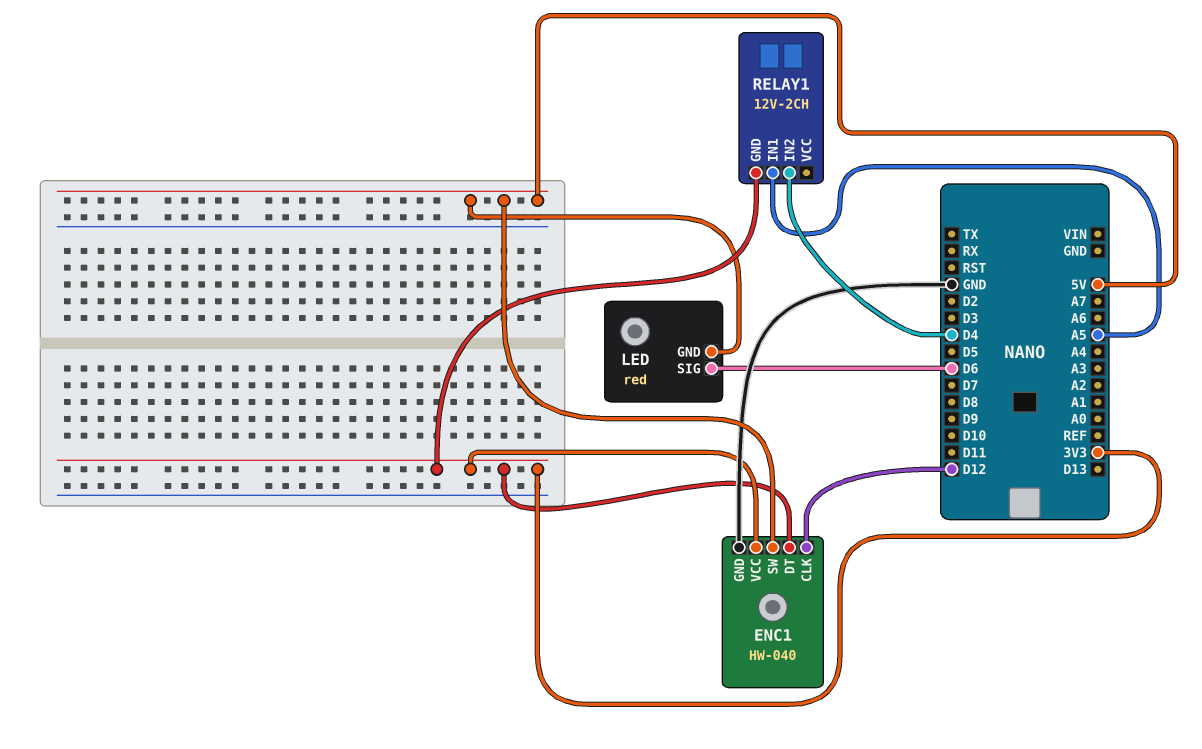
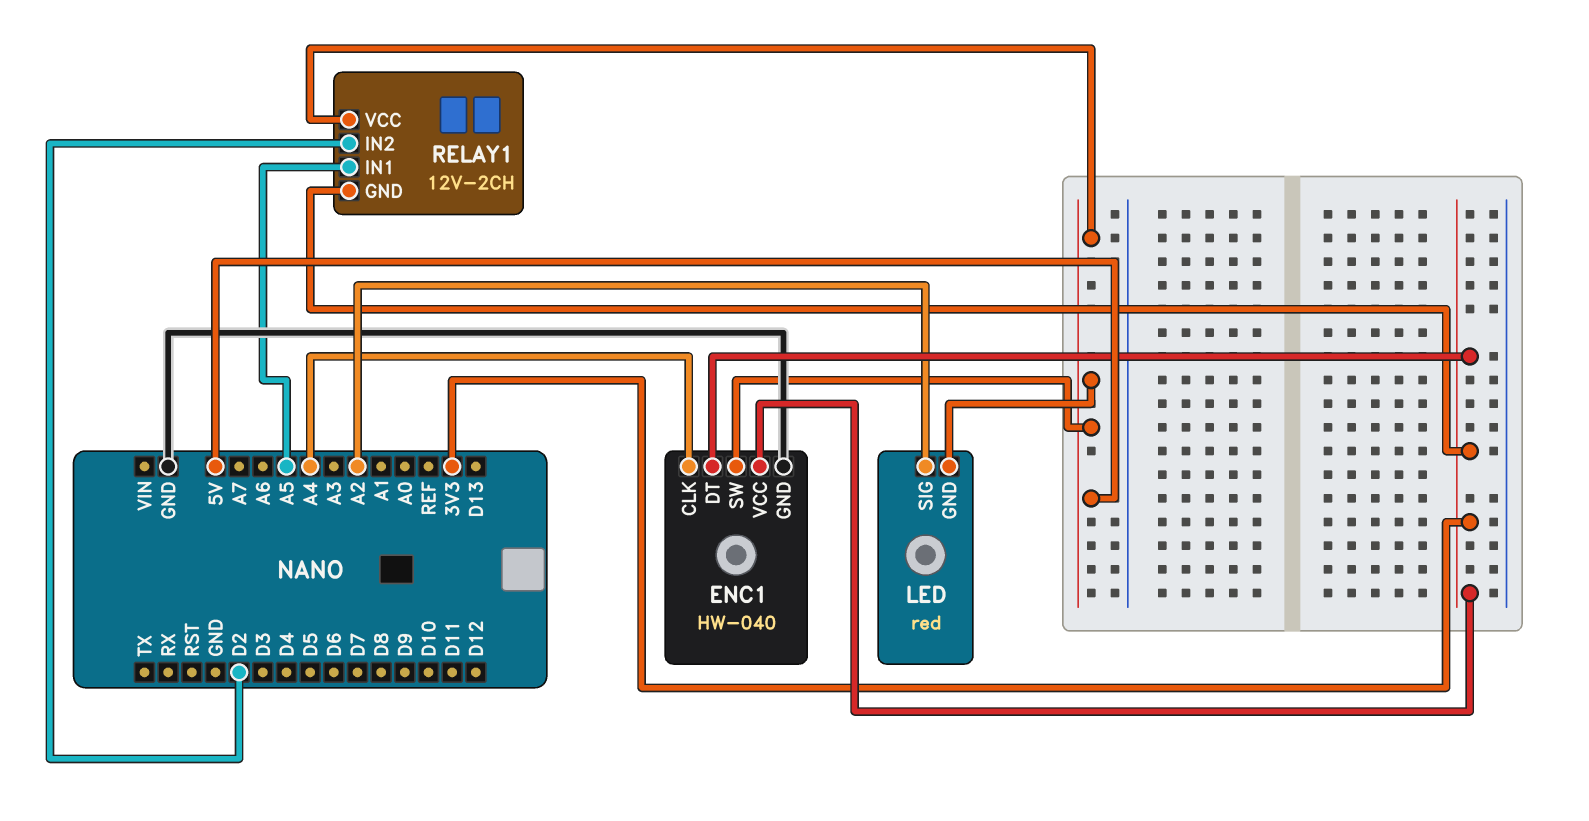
ENC1 pin CLK: D12 -> A4
LED pin SIG: D6 -> A2
RELAY1 pin IN2: D4 -> D2
RELAY1 pin VCC: none -> 5V

